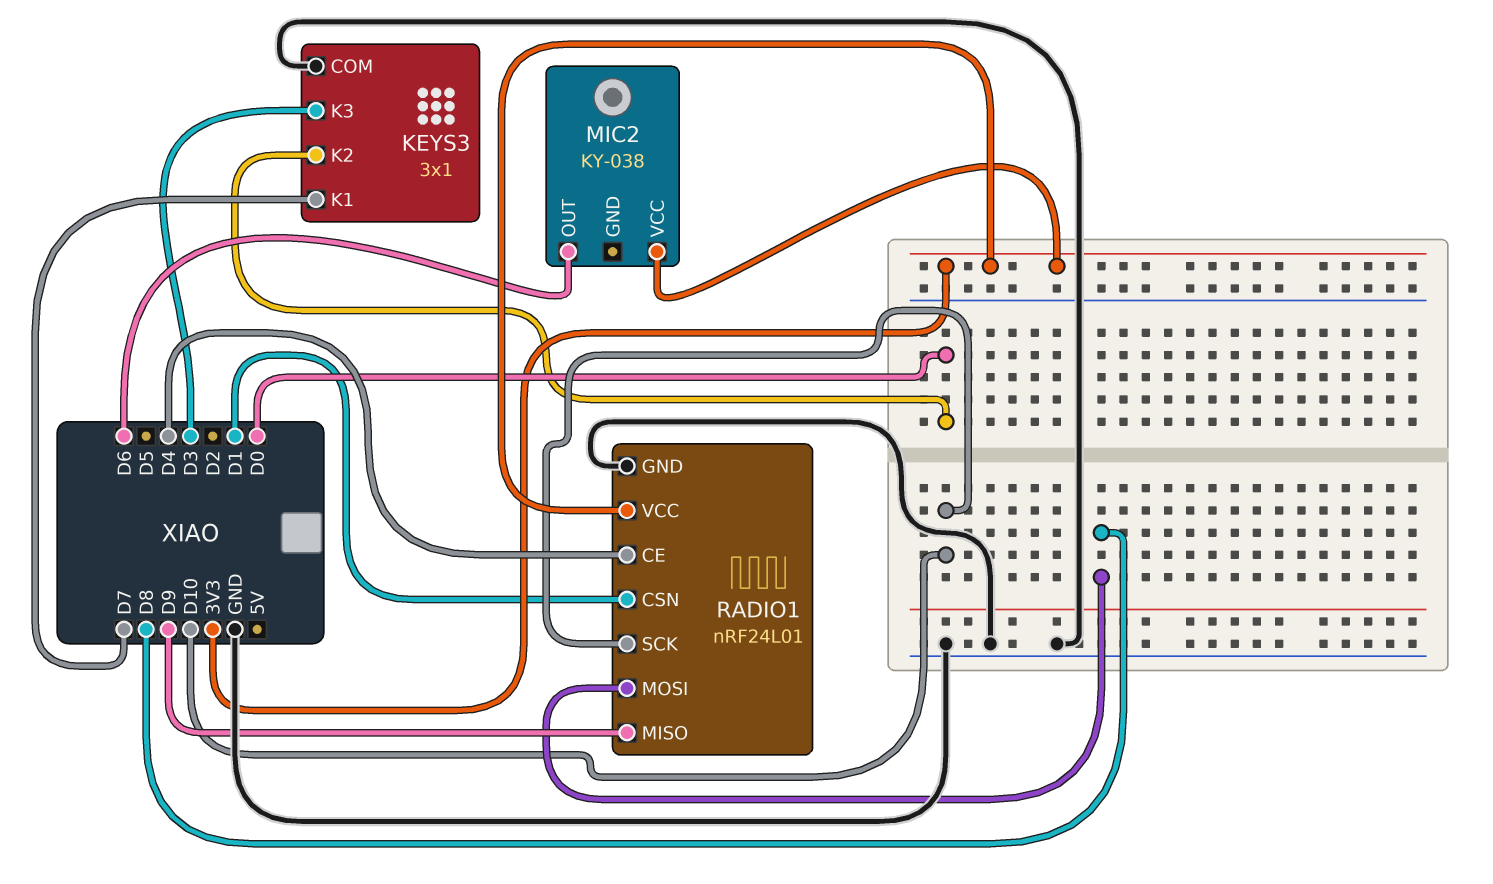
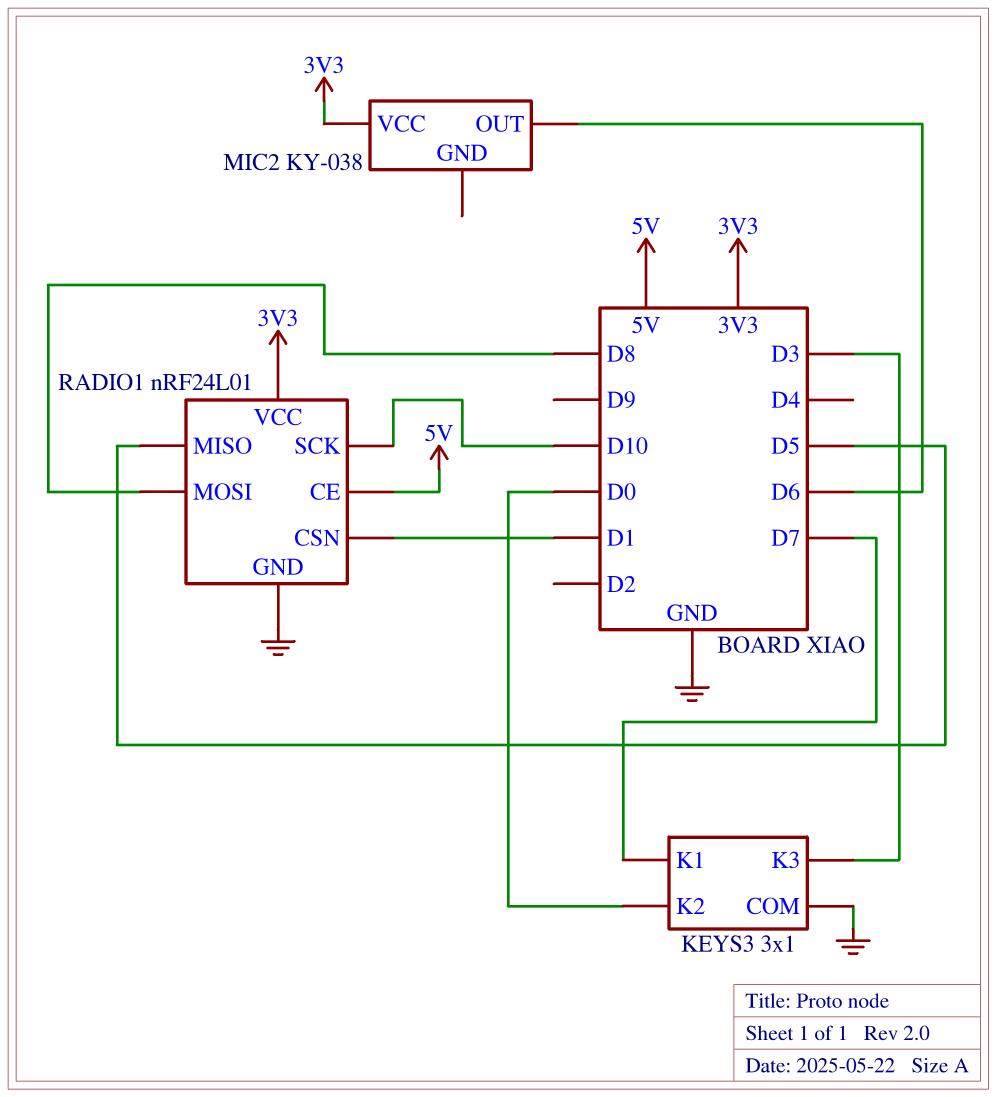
RADIO1 pin CE: D4 -> 5V
RADIO1 pin MISO: D9 -> D5

